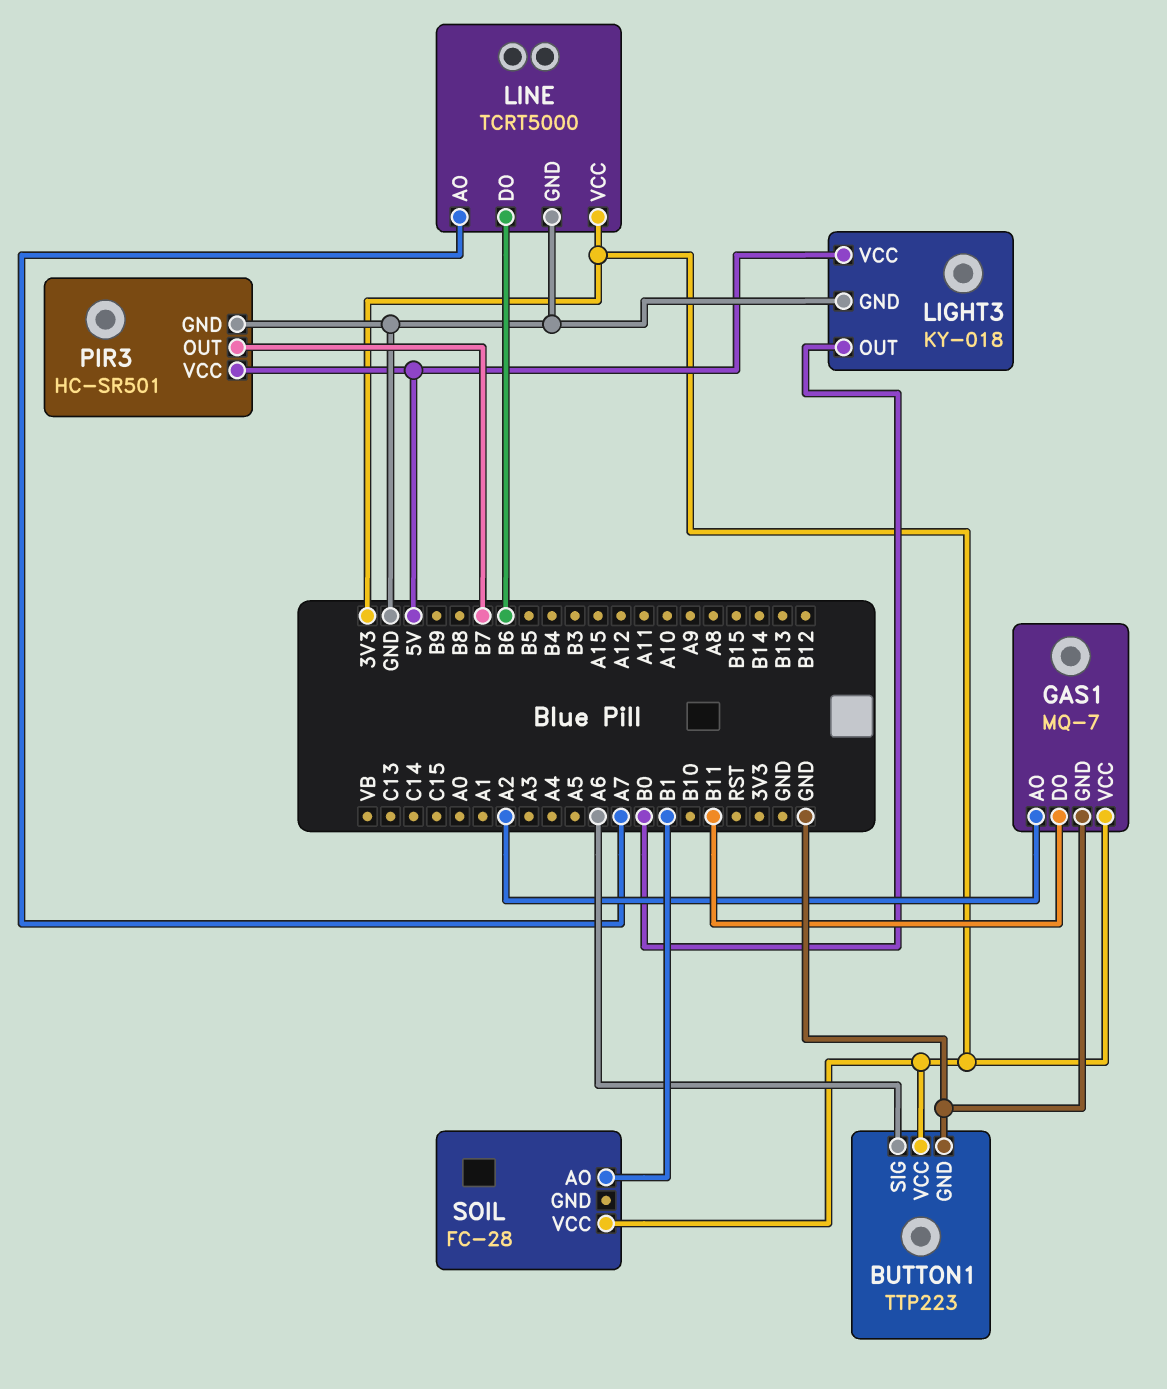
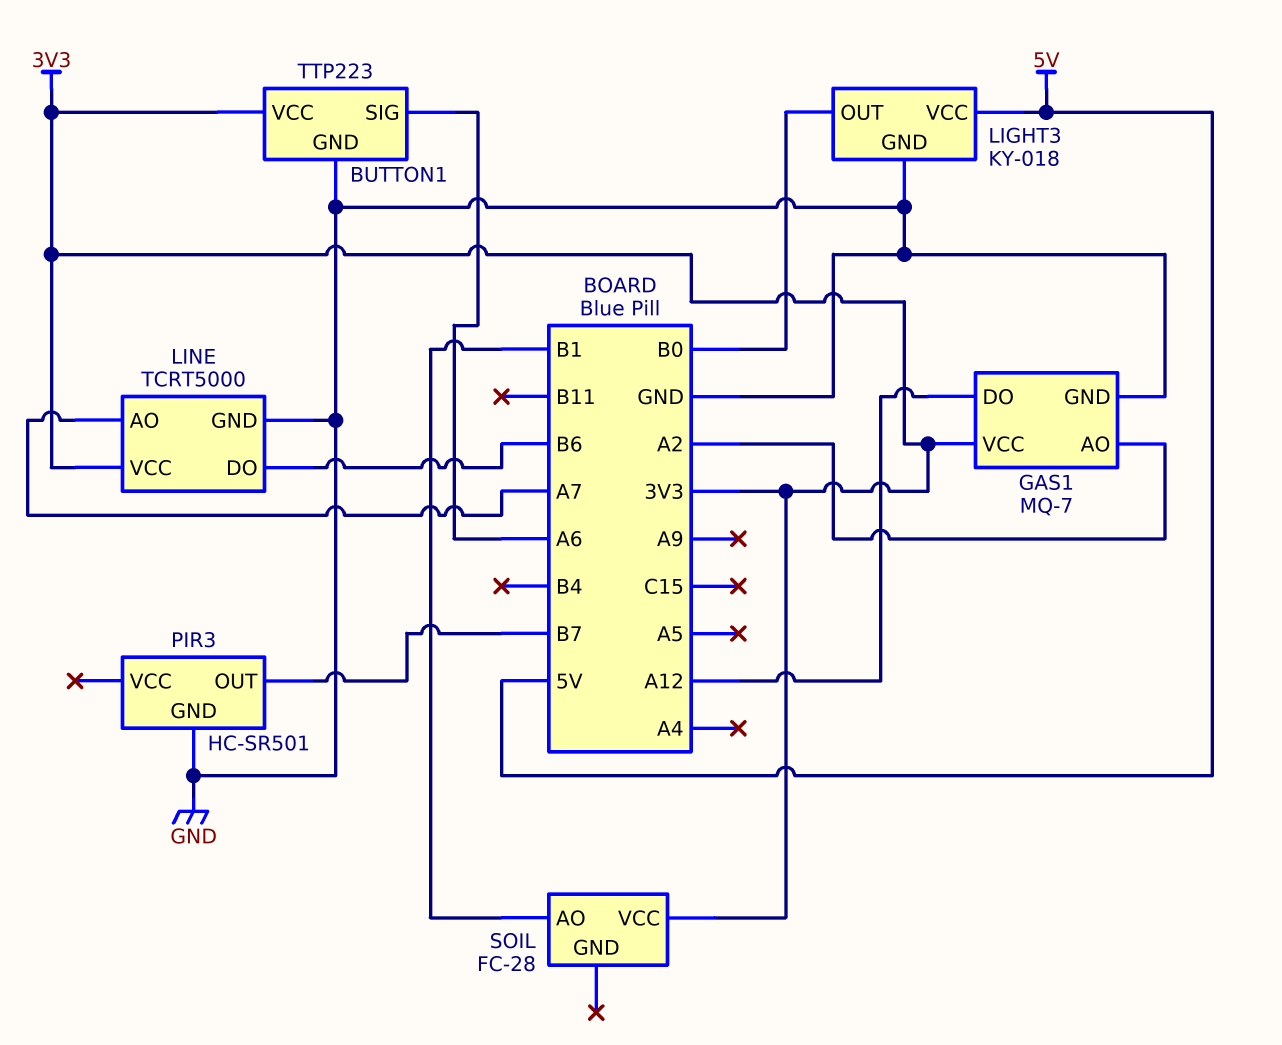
GAS1 pin DO: B11 -> A12
PIR3 pin VCC: 5V -> none

